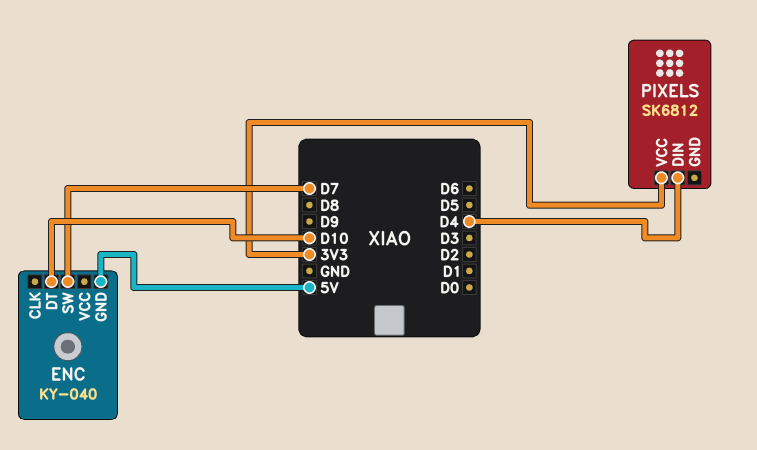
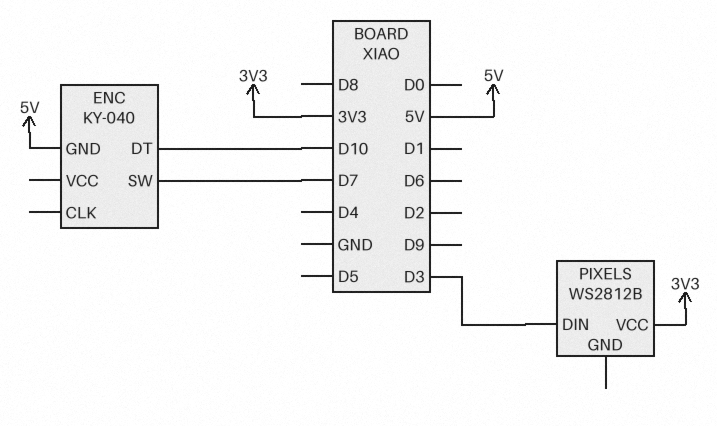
PIXELS: SK6812 -> WS2812B
PIXELS pin DIN: D4 -> D3

